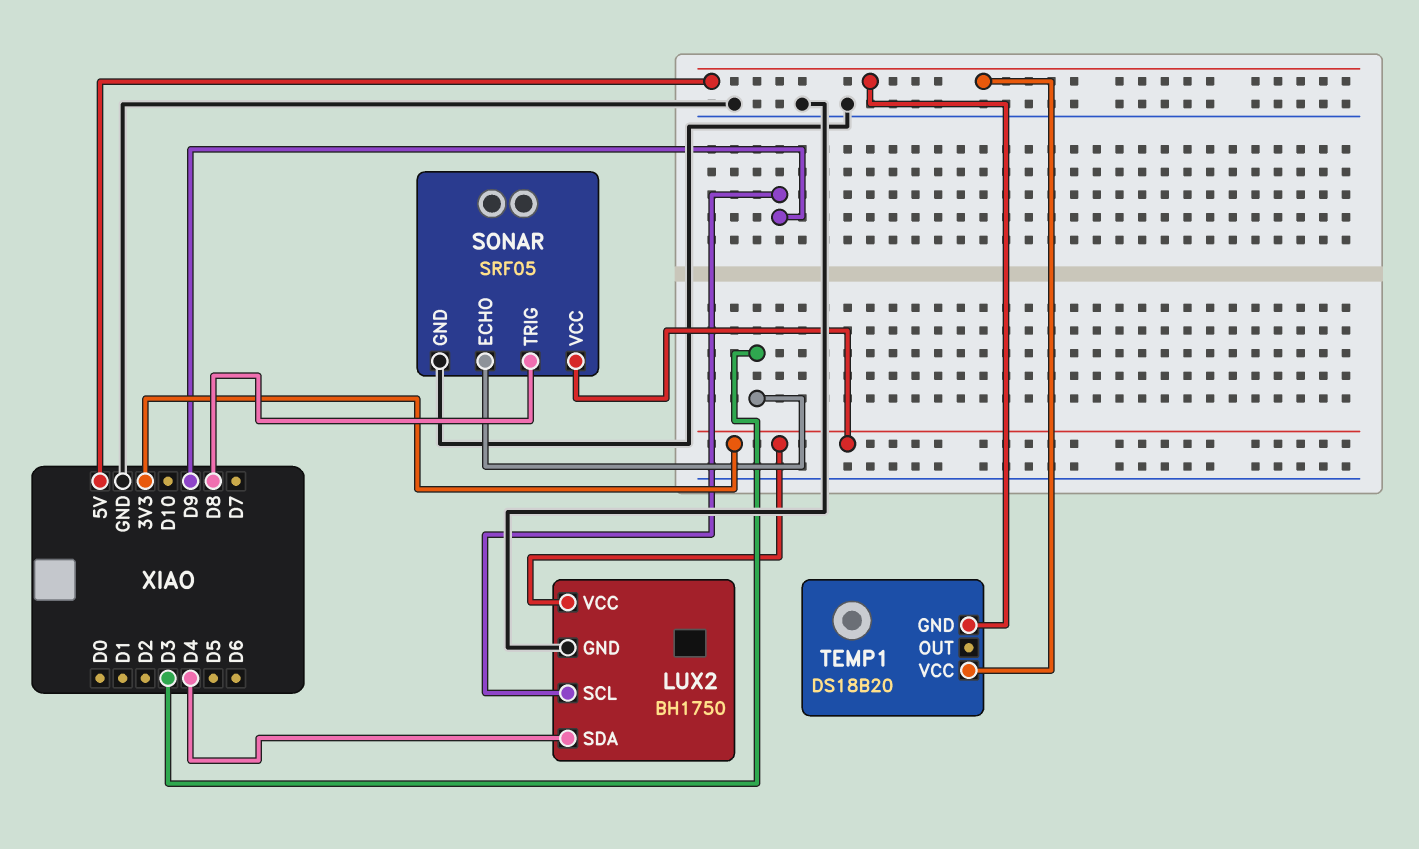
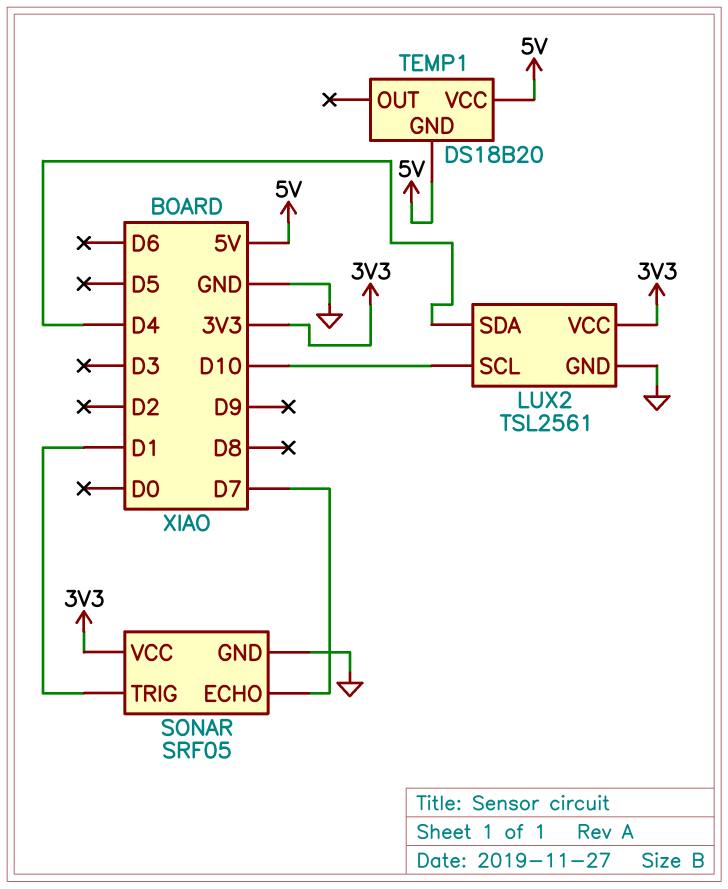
LUX2: BH1750 -> TSL2561
LUX2 pin SCL: D9 -> D10
SONAR pin ECHO: D3 -> D7
SONAR pin TRIG: D8 -> D1

